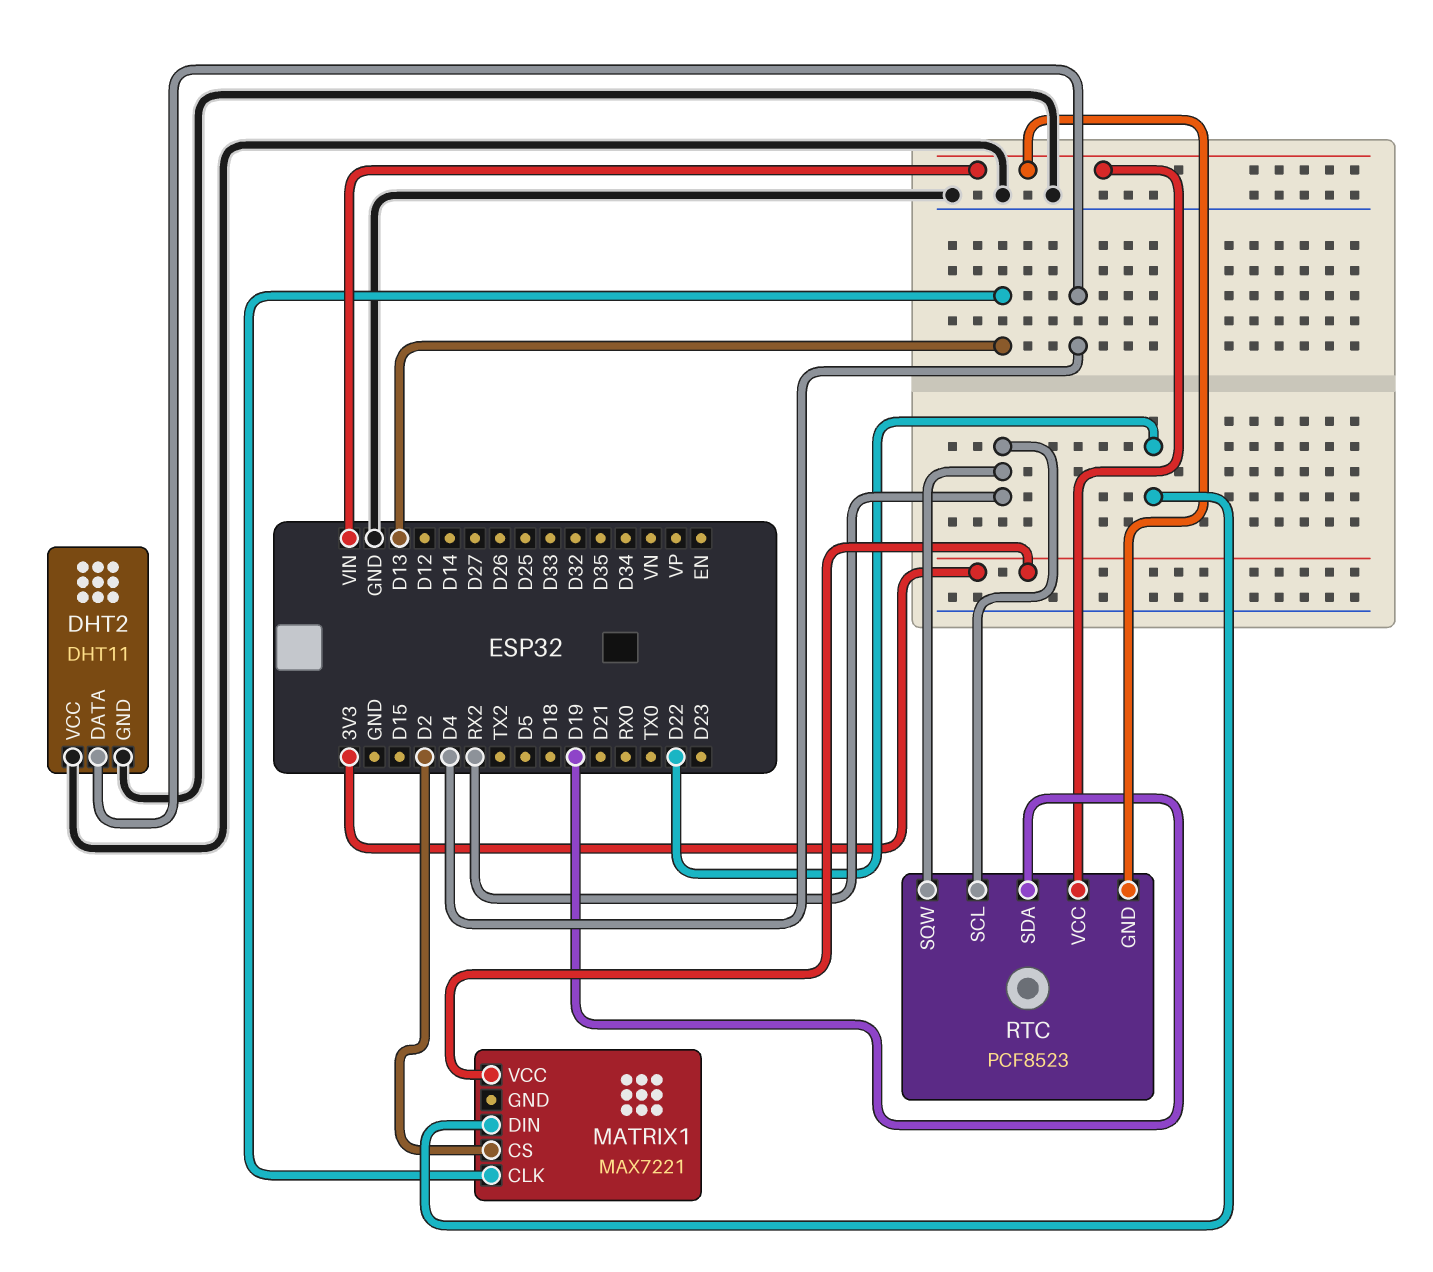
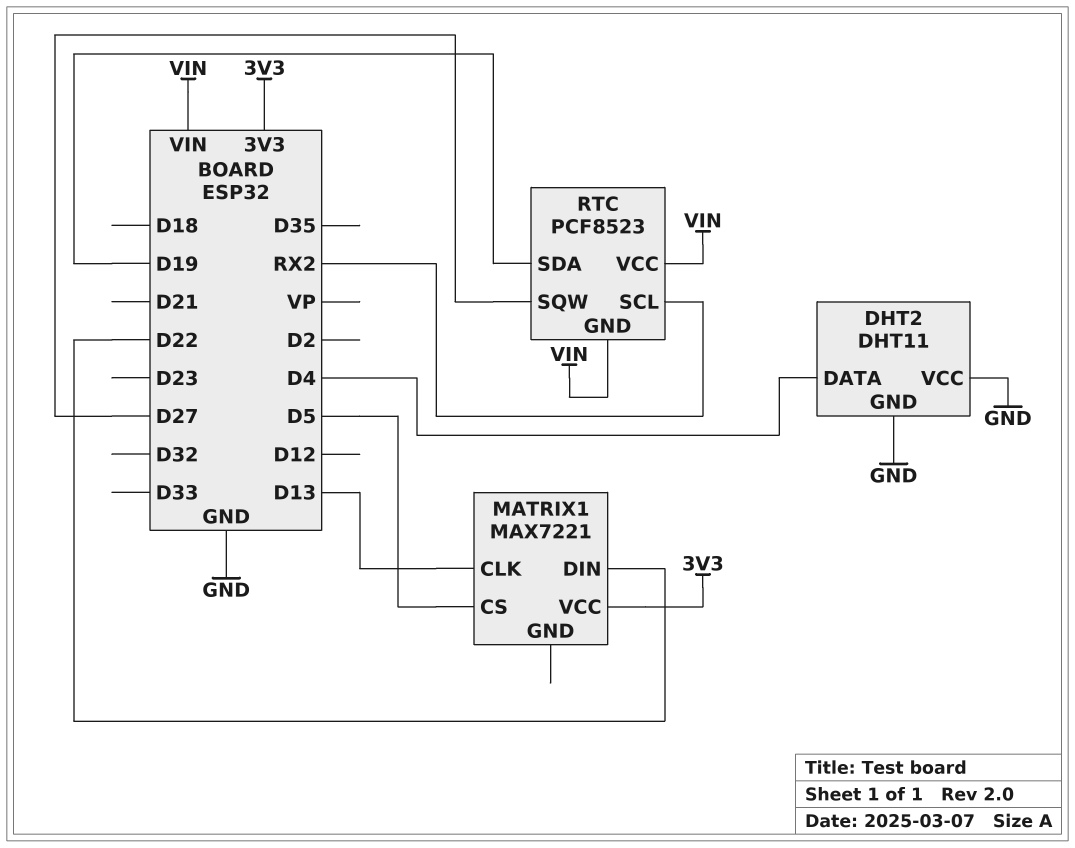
MATRIX1 pin CS: D2 -> D5
RTC pin SQW: RX2 -> D27

